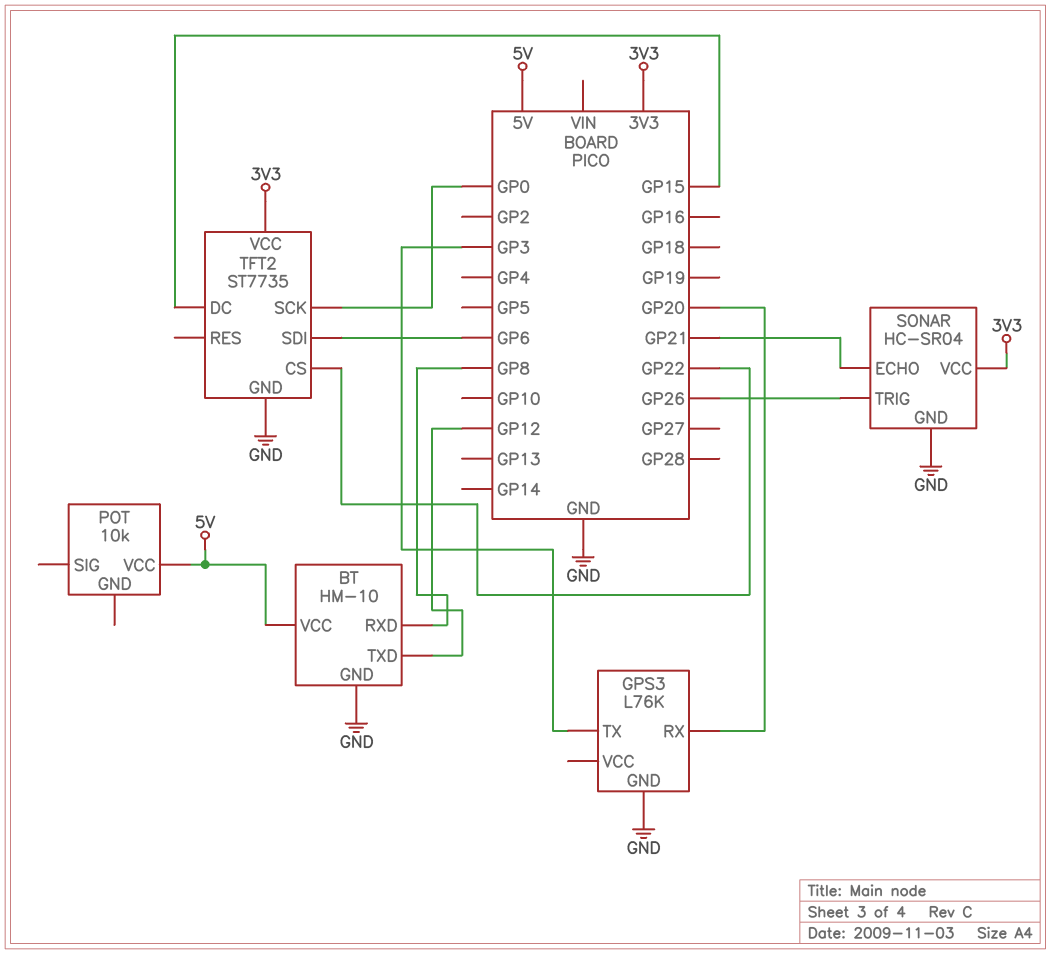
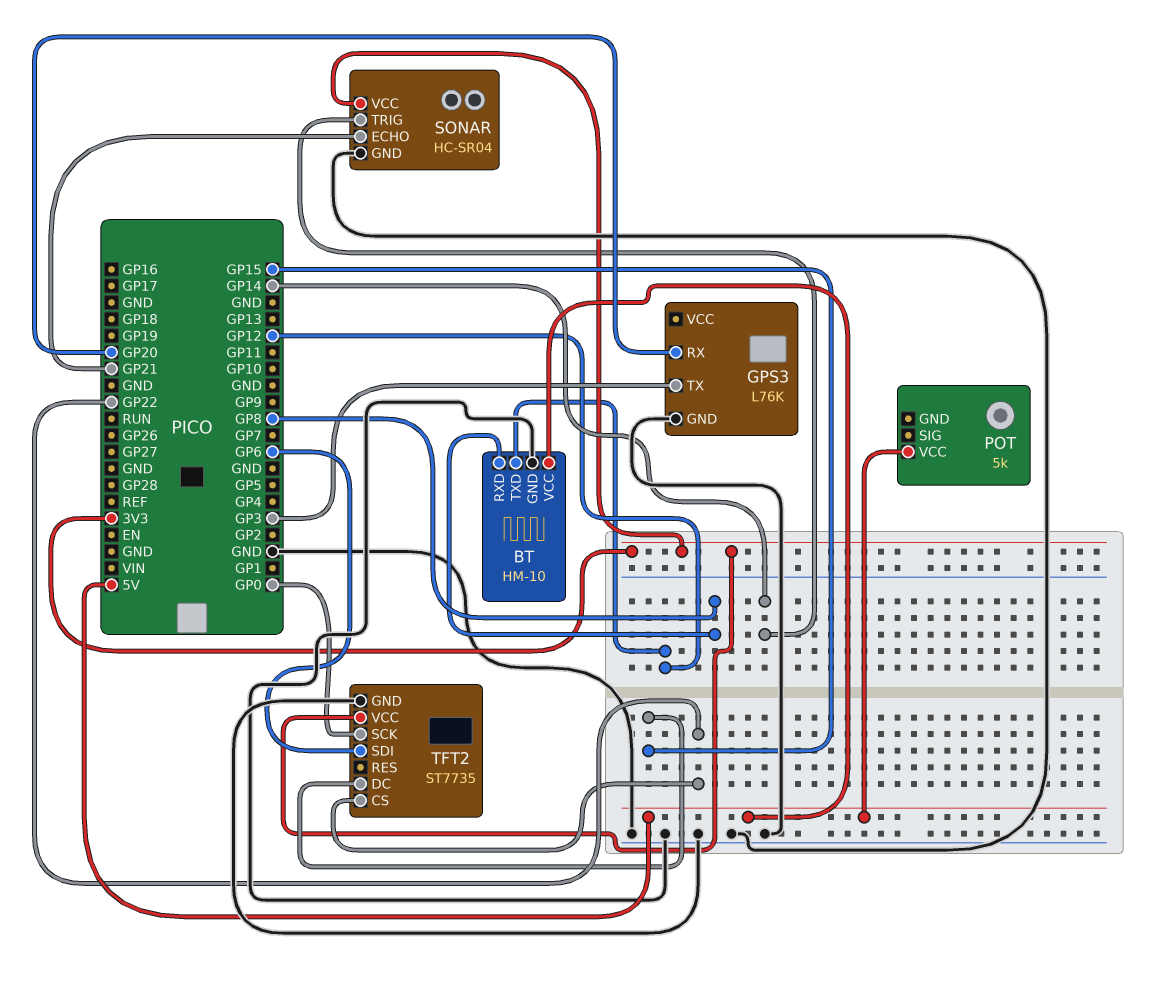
POT: 10k -> 5k
SONAR pin TRIG: GP26 -> GP14

